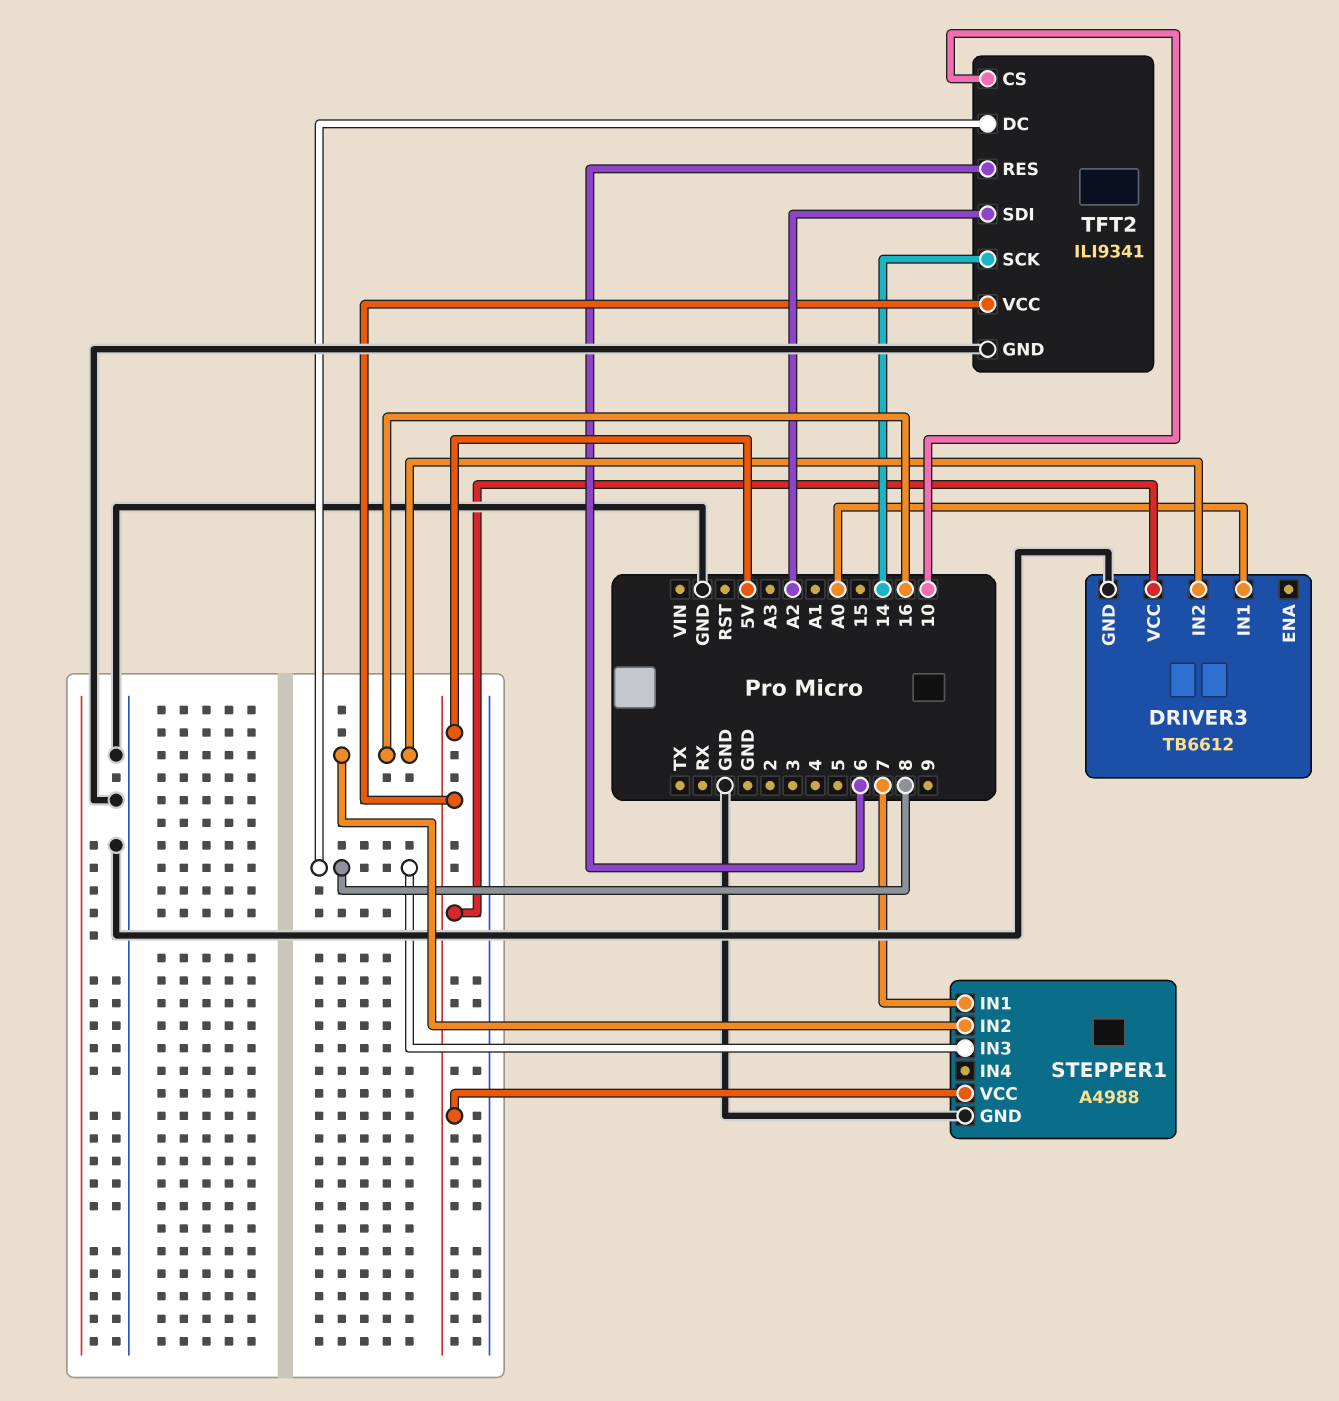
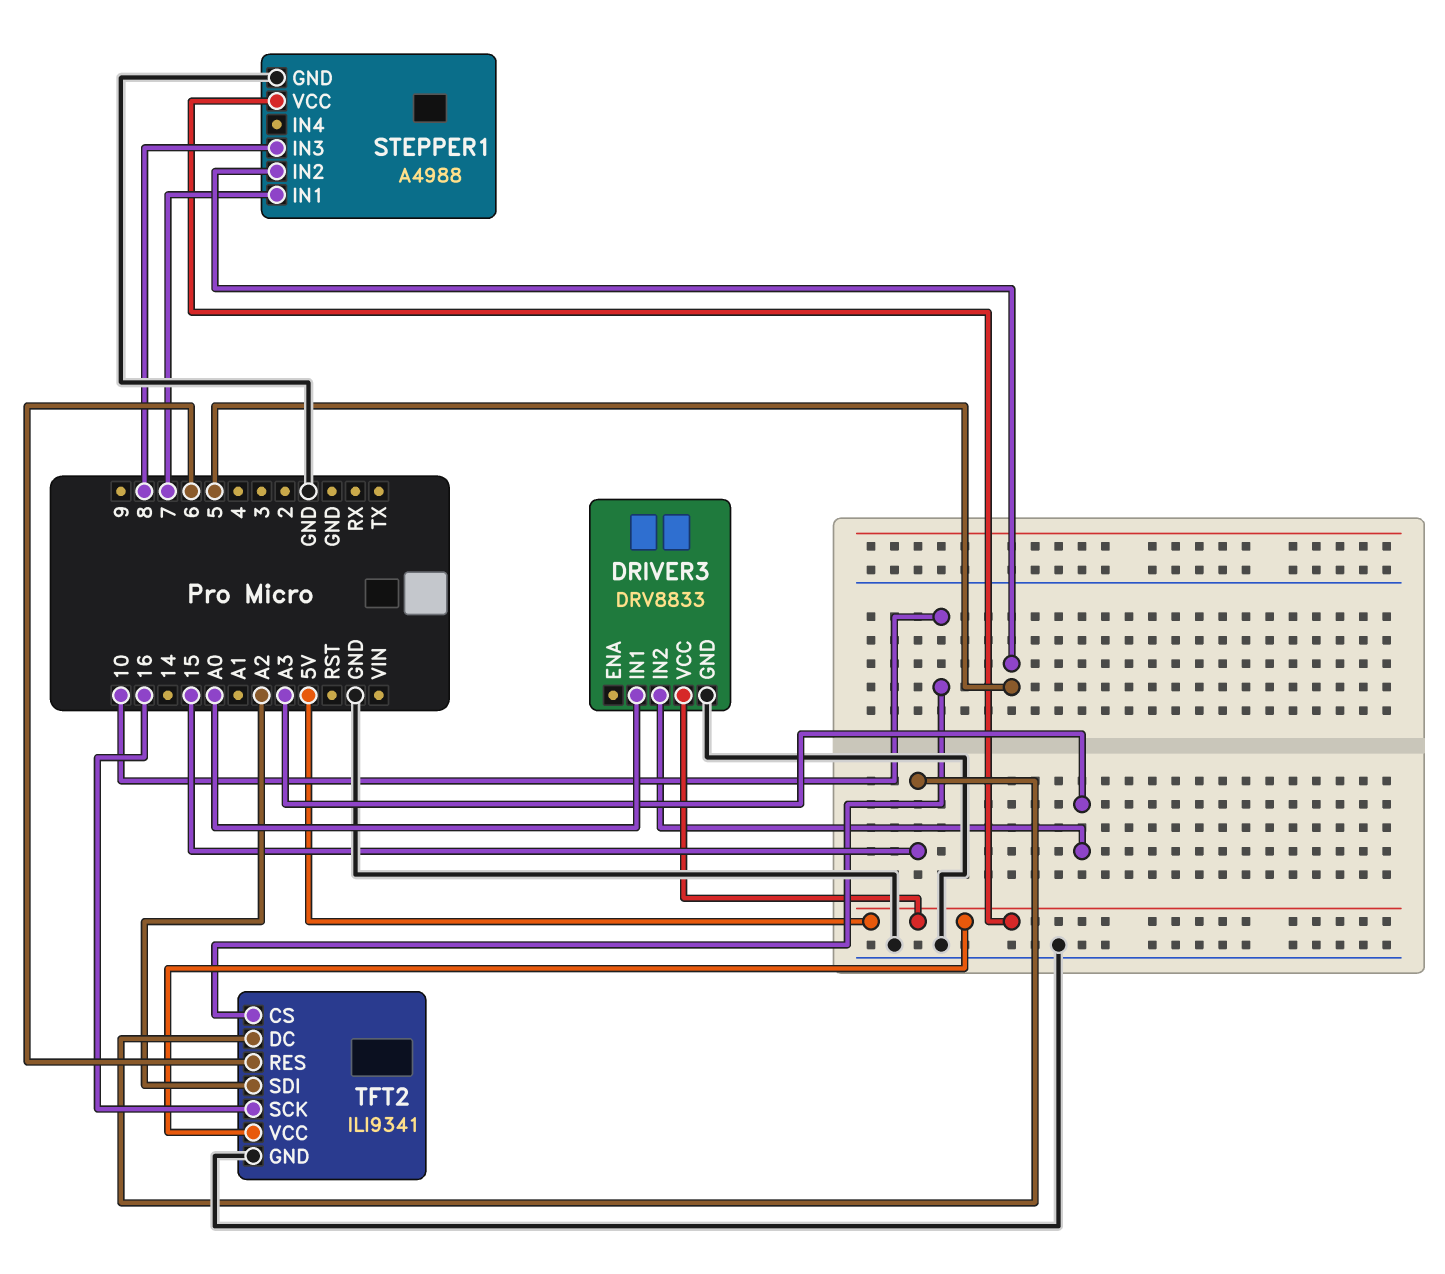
DRIVER3: TB6612 -> DRV8833
DRIVER3 pin IN2: 16 -> A3
STEPPER1 pin IN2: 16 -> 5
TFT2 pin DC: 8 -> 15
TFT2 pin SCK: 14 -> 16

